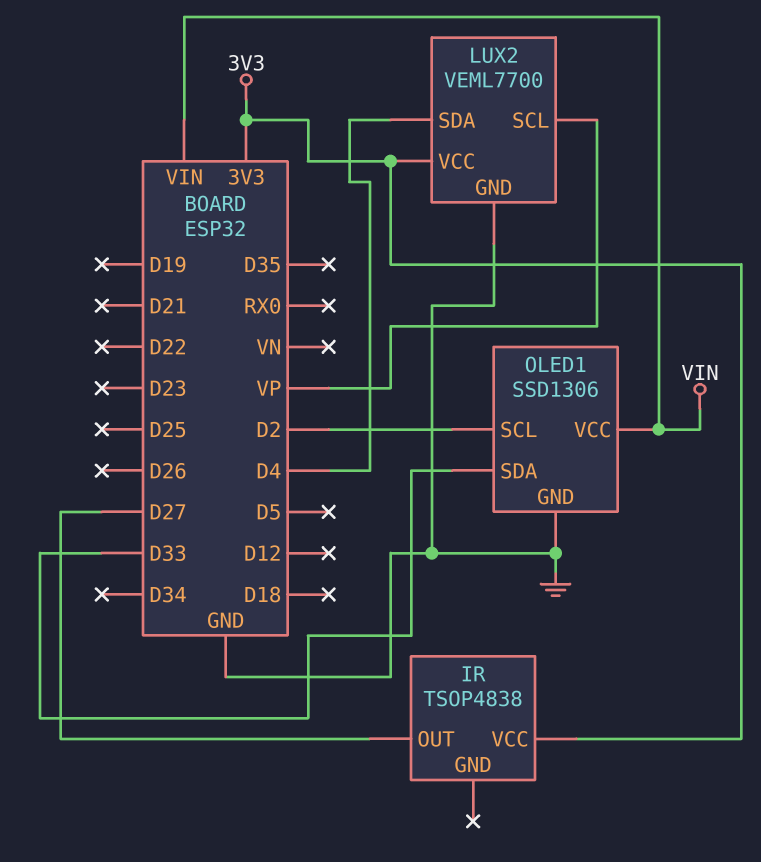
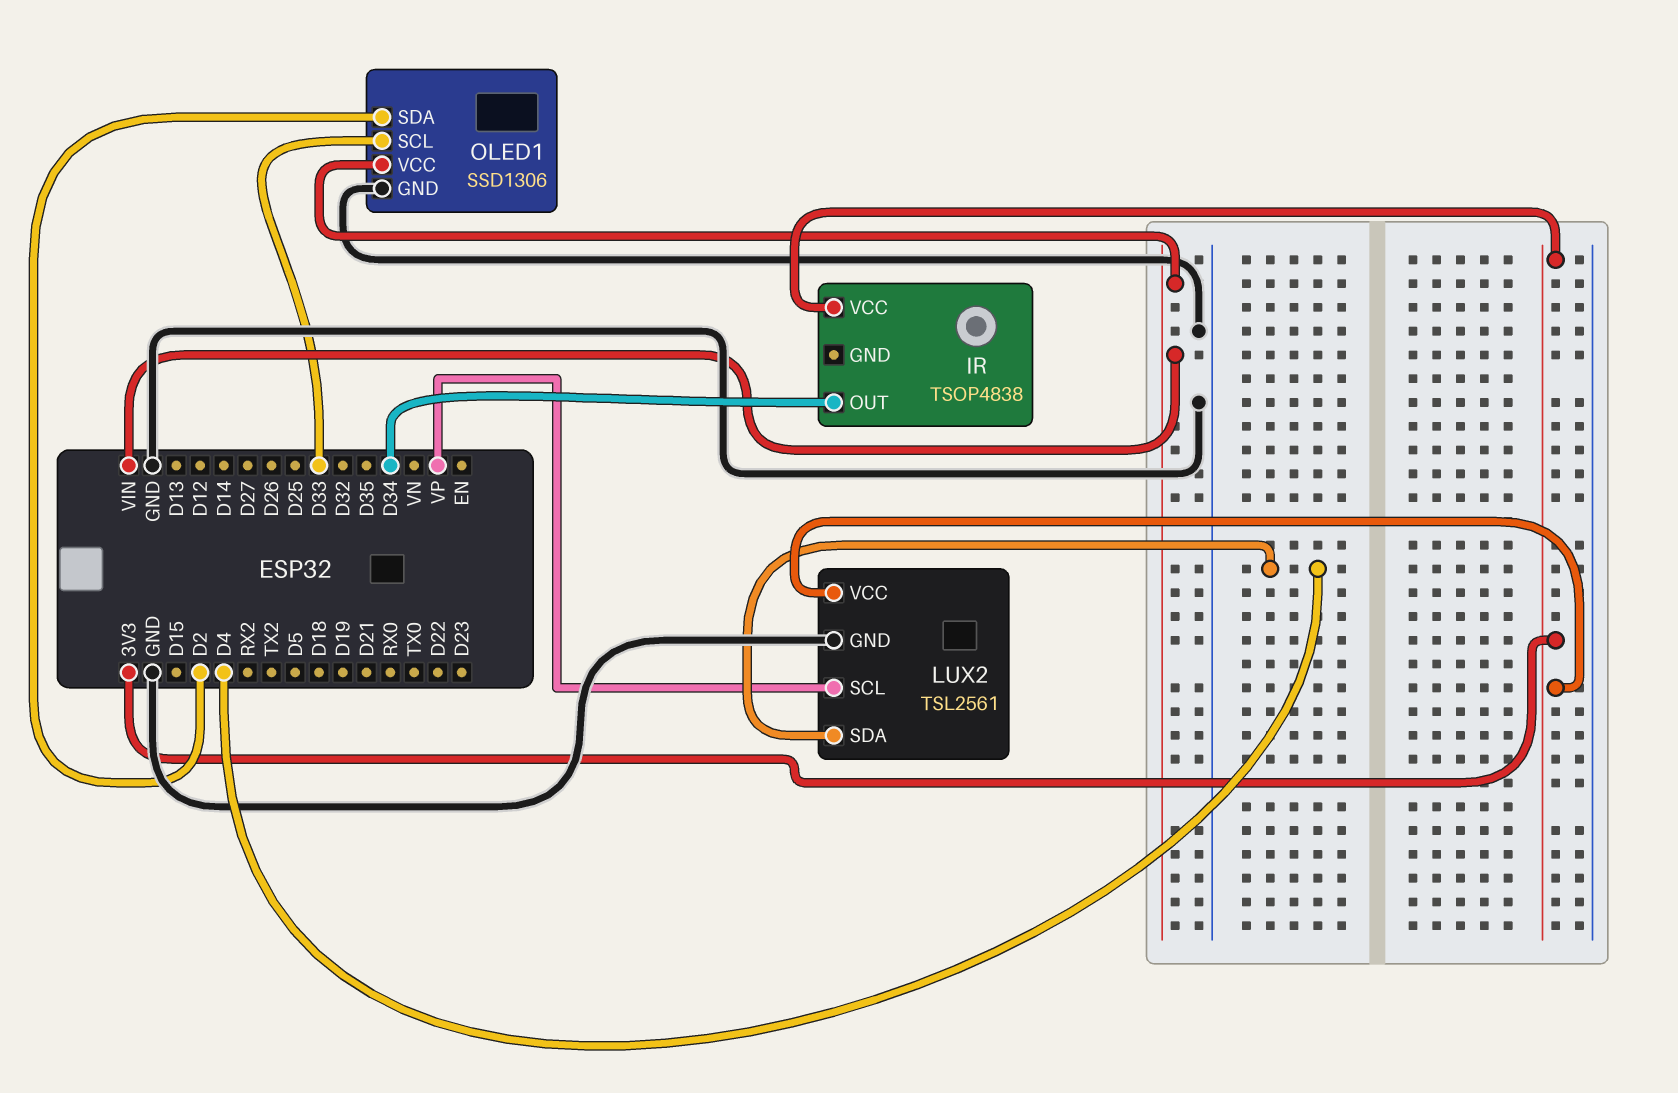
IR pin OUT: D27 -> D34
LUX2: VEML7700 -> TSL2561
OLED1 pin SCL: D2 -> D33
OLED1 pin SDA: D33 -> D2

